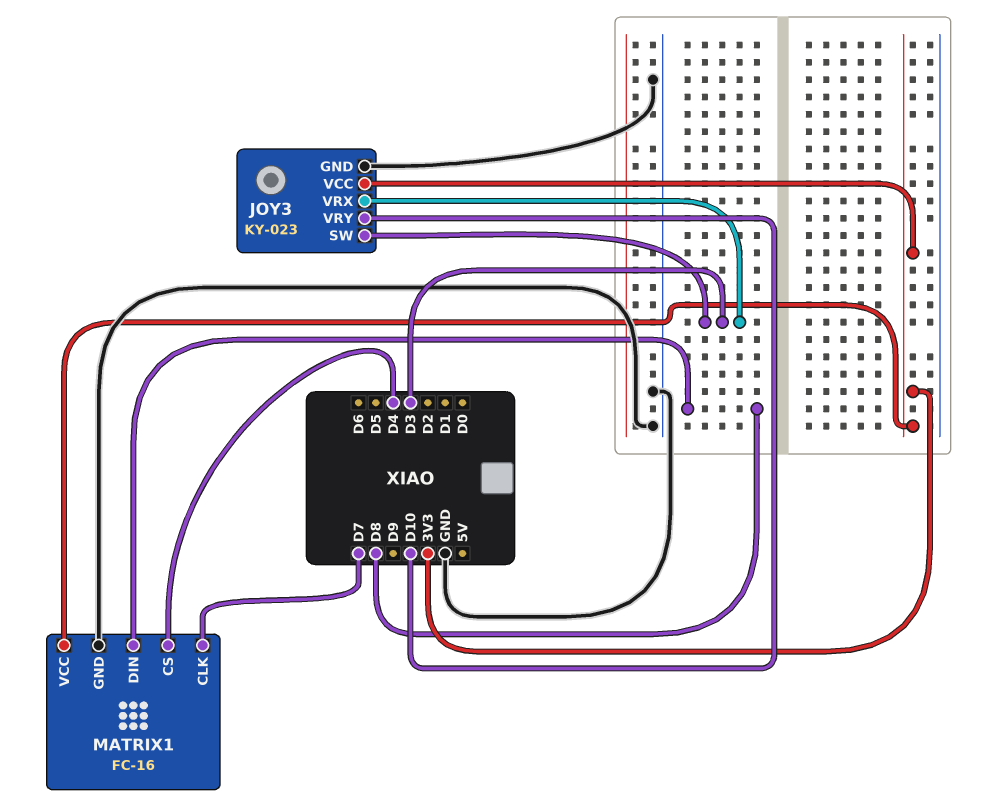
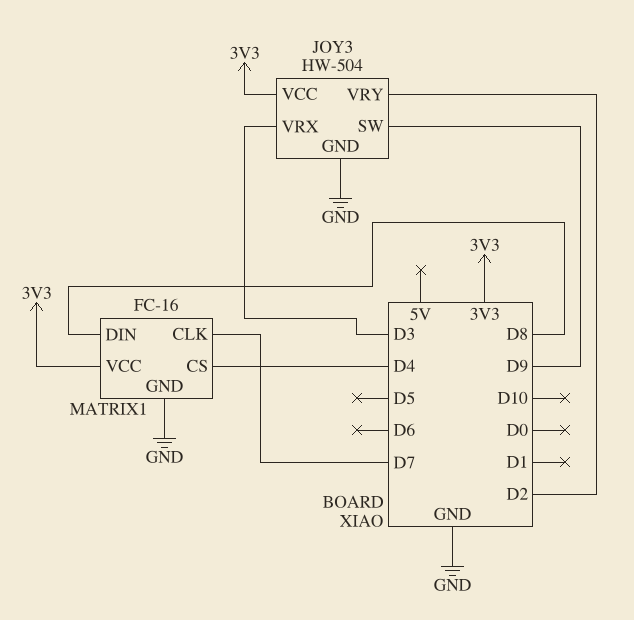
JOY3: KY-023 -> HW-504
JOY3 pin SW: D3 -> D9
JOY3 pin VRY: D10 -> D2

